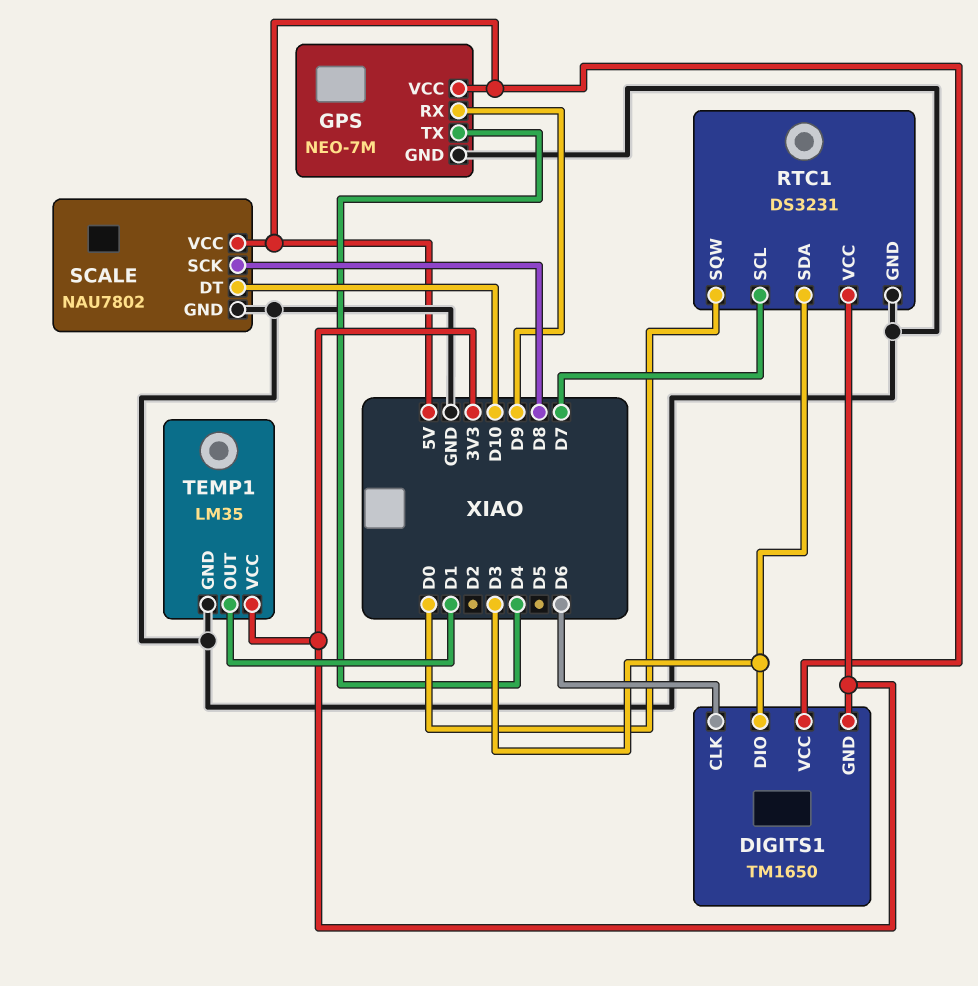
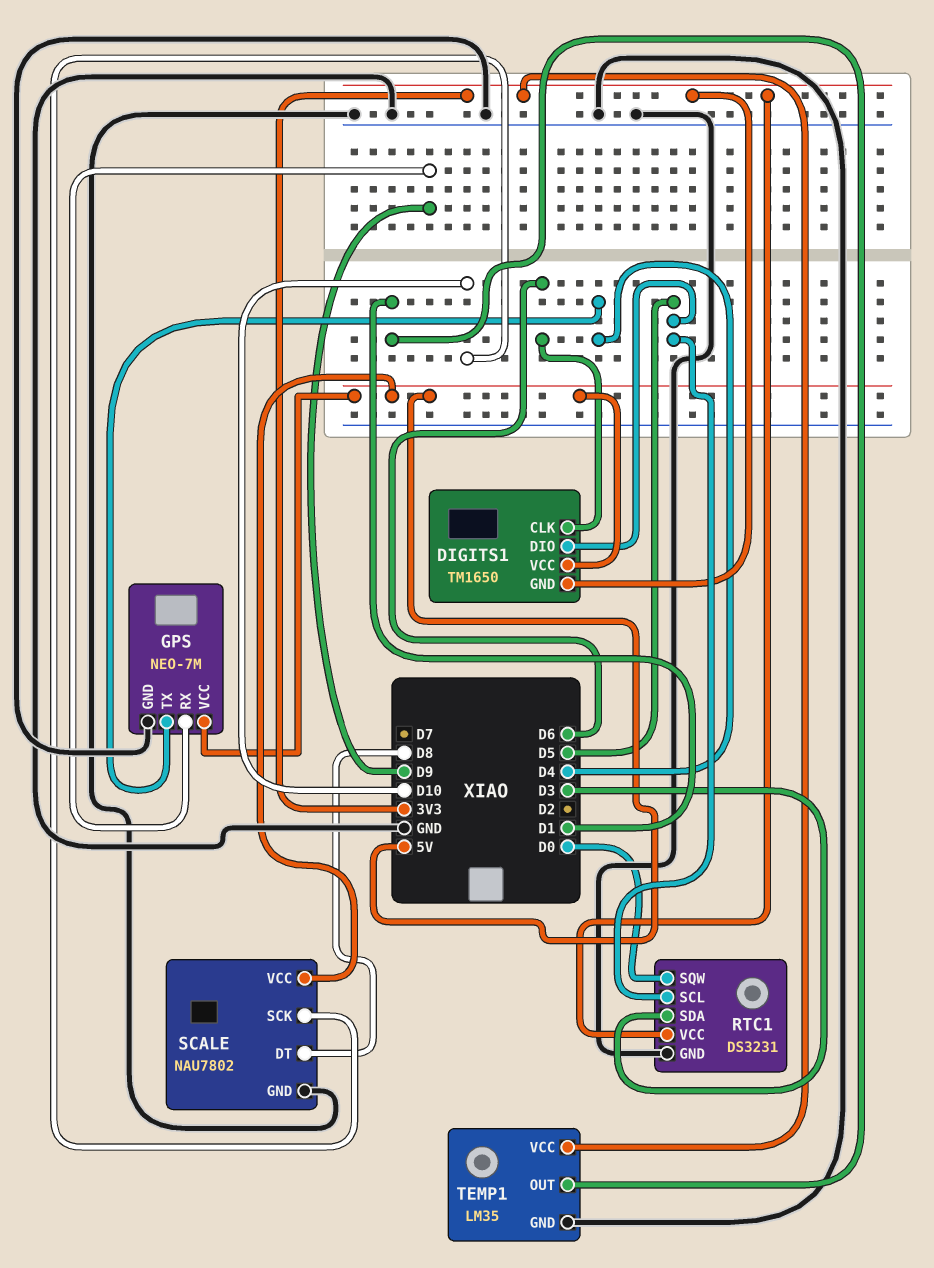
DIGITS1 pin DIO: D3 -> D5
RTC1 pin SCL: D7 -> D5
SCALE pin DT: D10 -> D8
SCALE pin SCK: D8 -> D10

